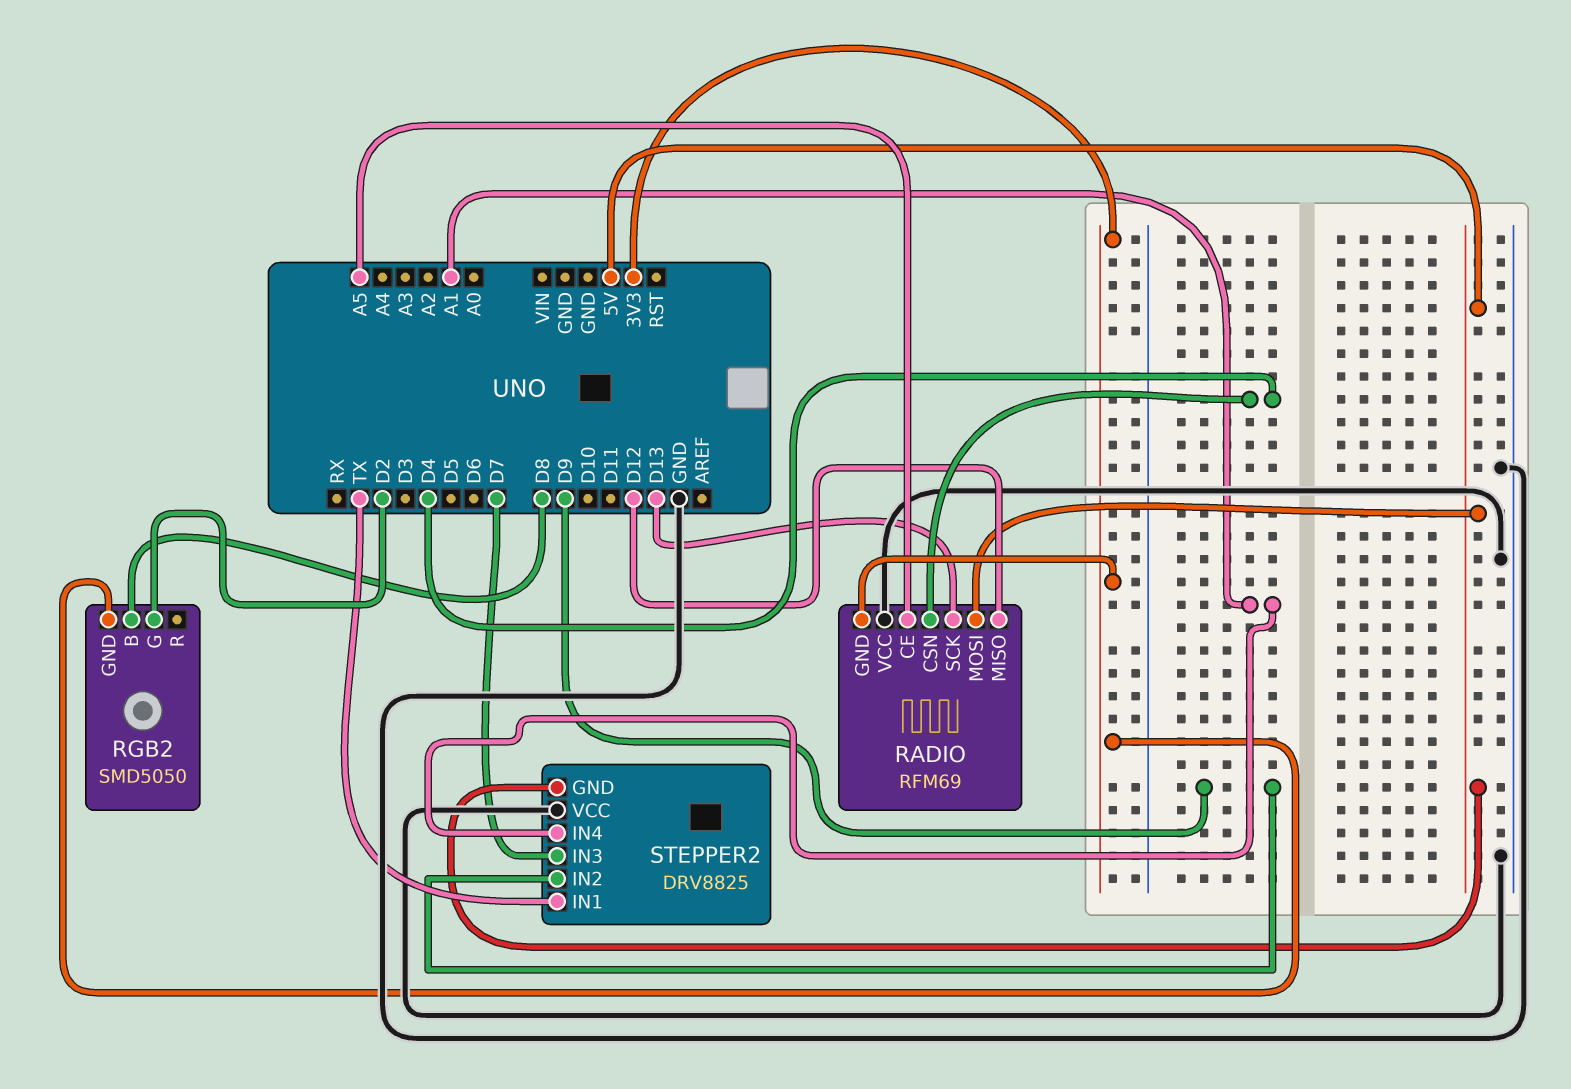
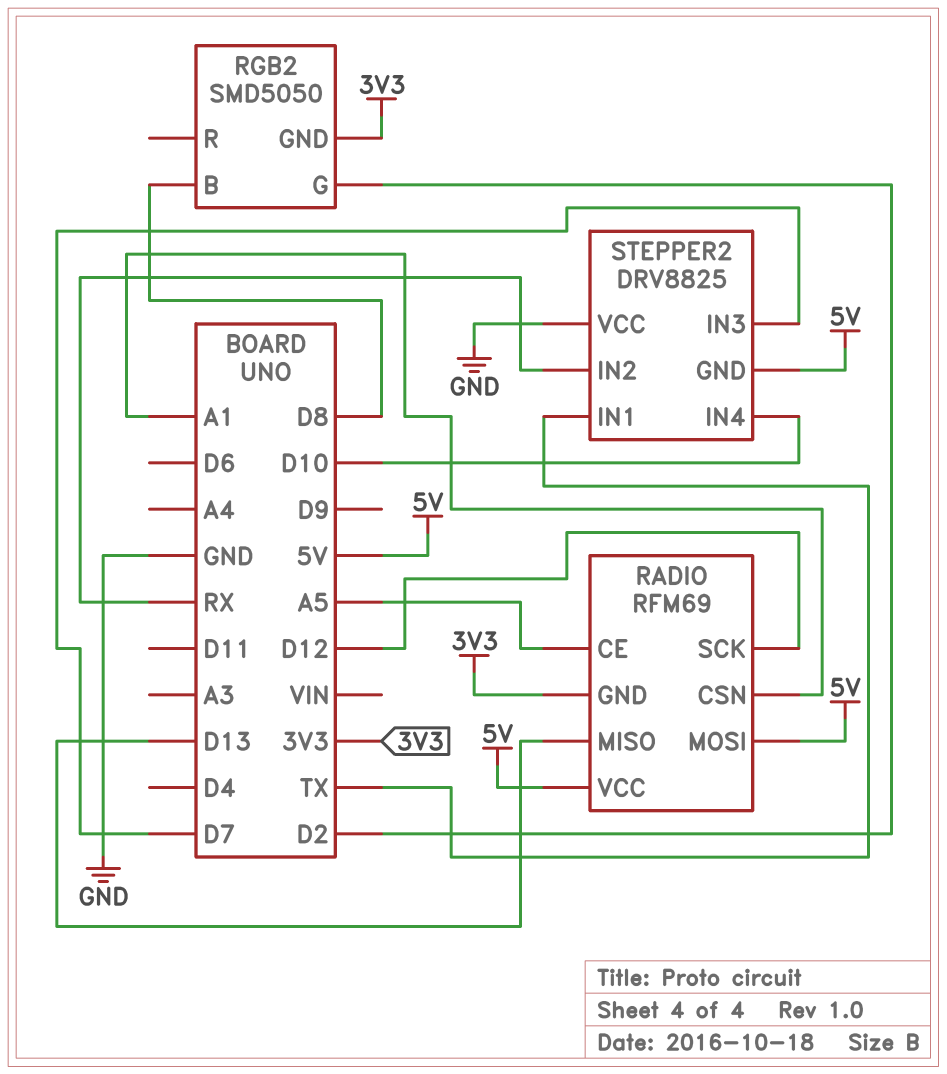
RADIO pin CSN: D4 -> A1
RADIO pin MISO: D12 -> D13
RADIO pin SCK: D13 -> D12
RADIO pin VCC: GND -> 5V
STEPPER2 pin IN2: D9 -> RX
STEPPER2 pin IN4: A1 -> D10

